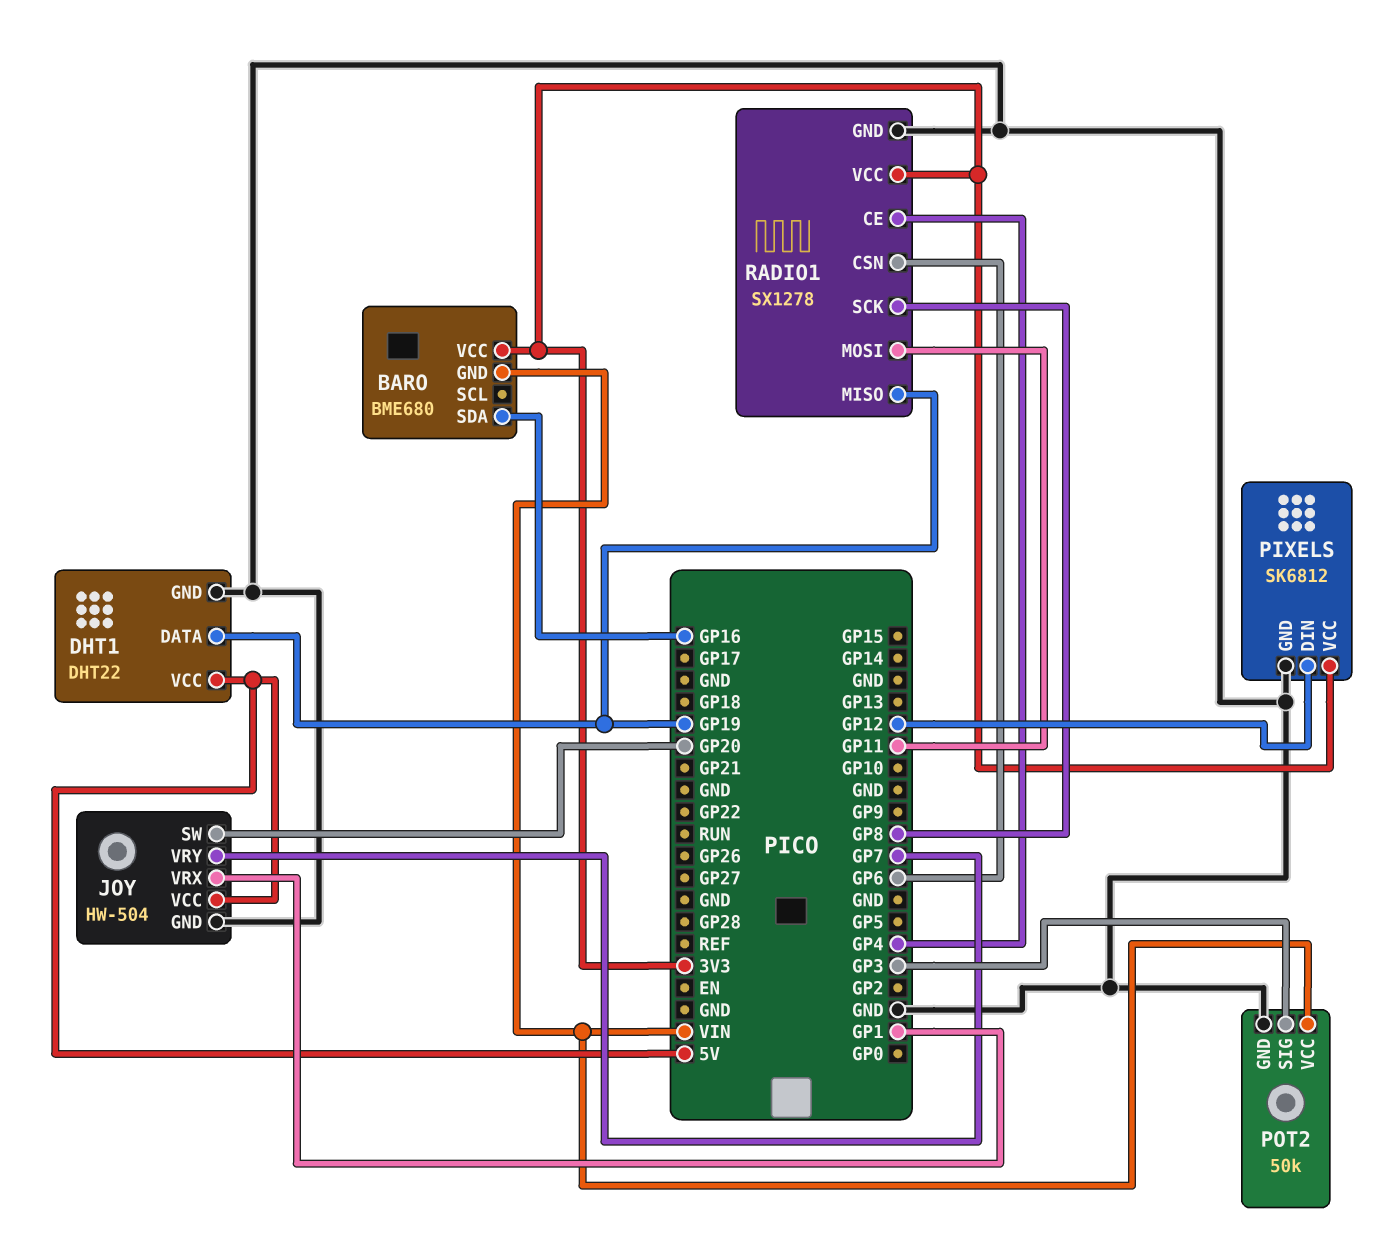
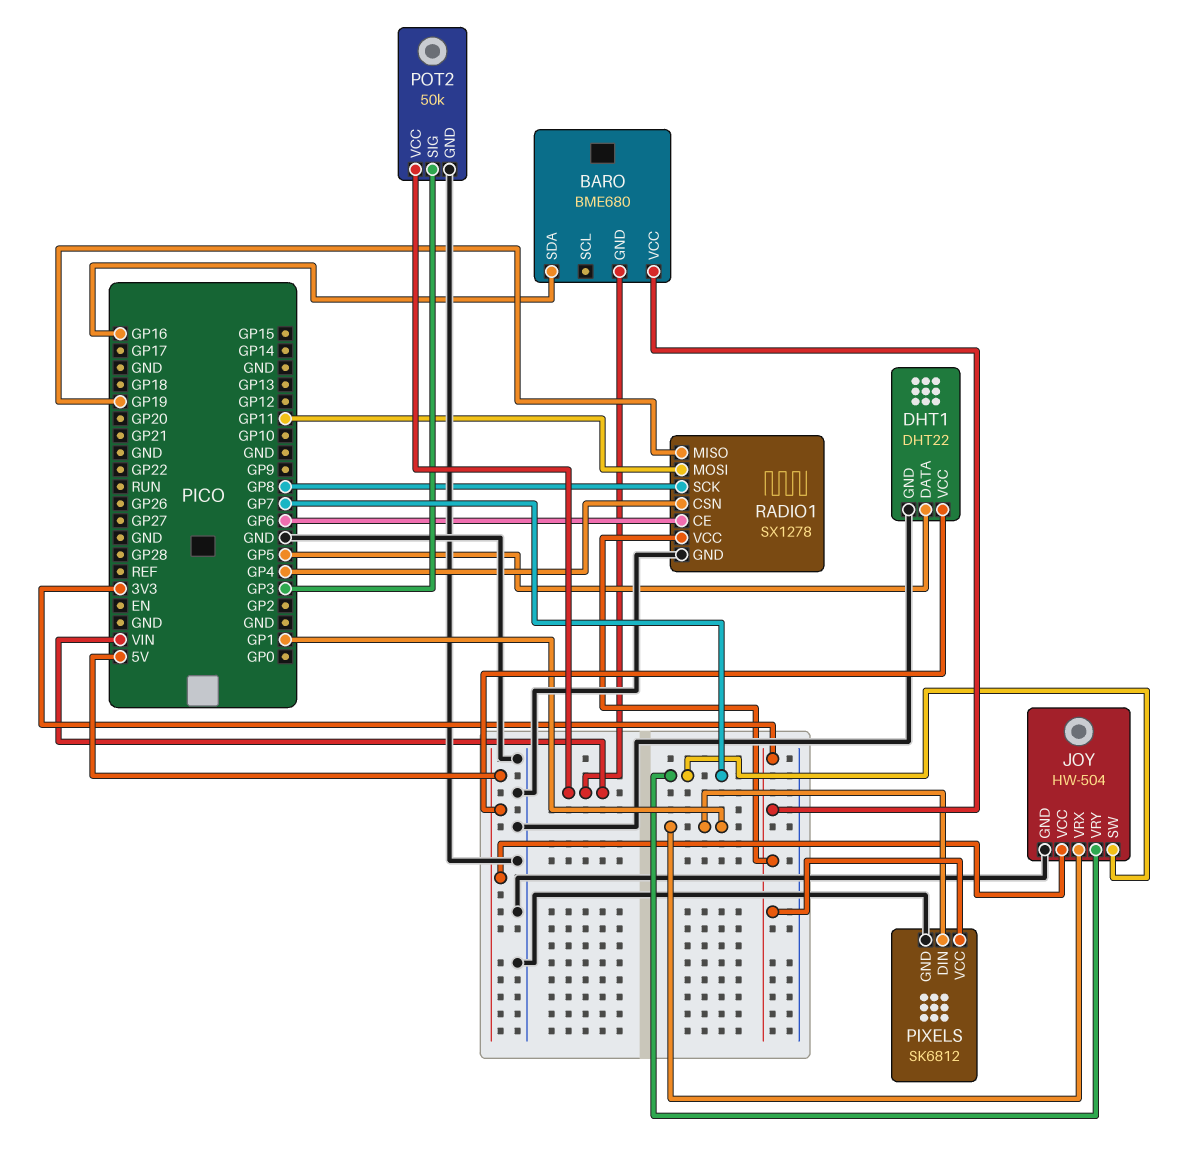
DHT1 pin DATA: GP19 -> GP5
JOY pin SW: GP20 -> GP7
PIXELS pin DIN: GP12 -> GP1
RADIO1 pin CE: GP4 -> GP6
RADIO1 pin CSN: GP6 -> GP4

